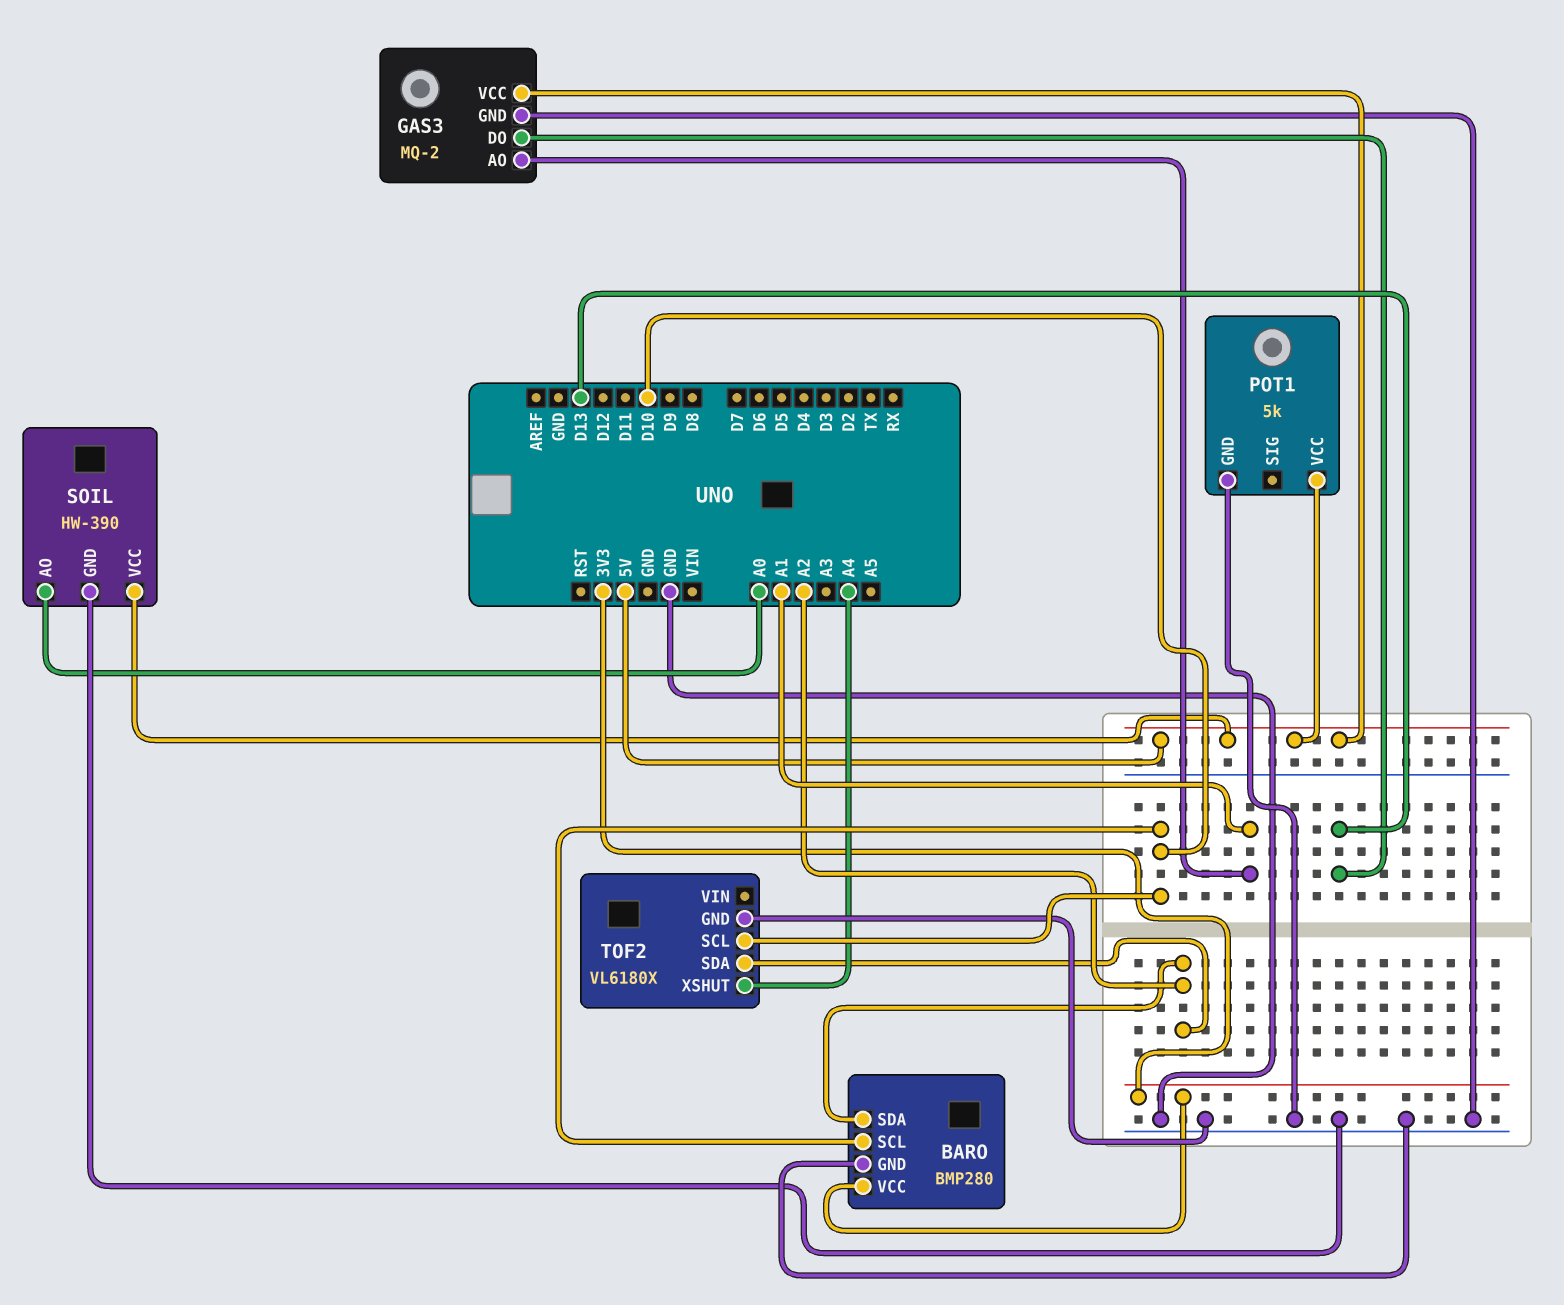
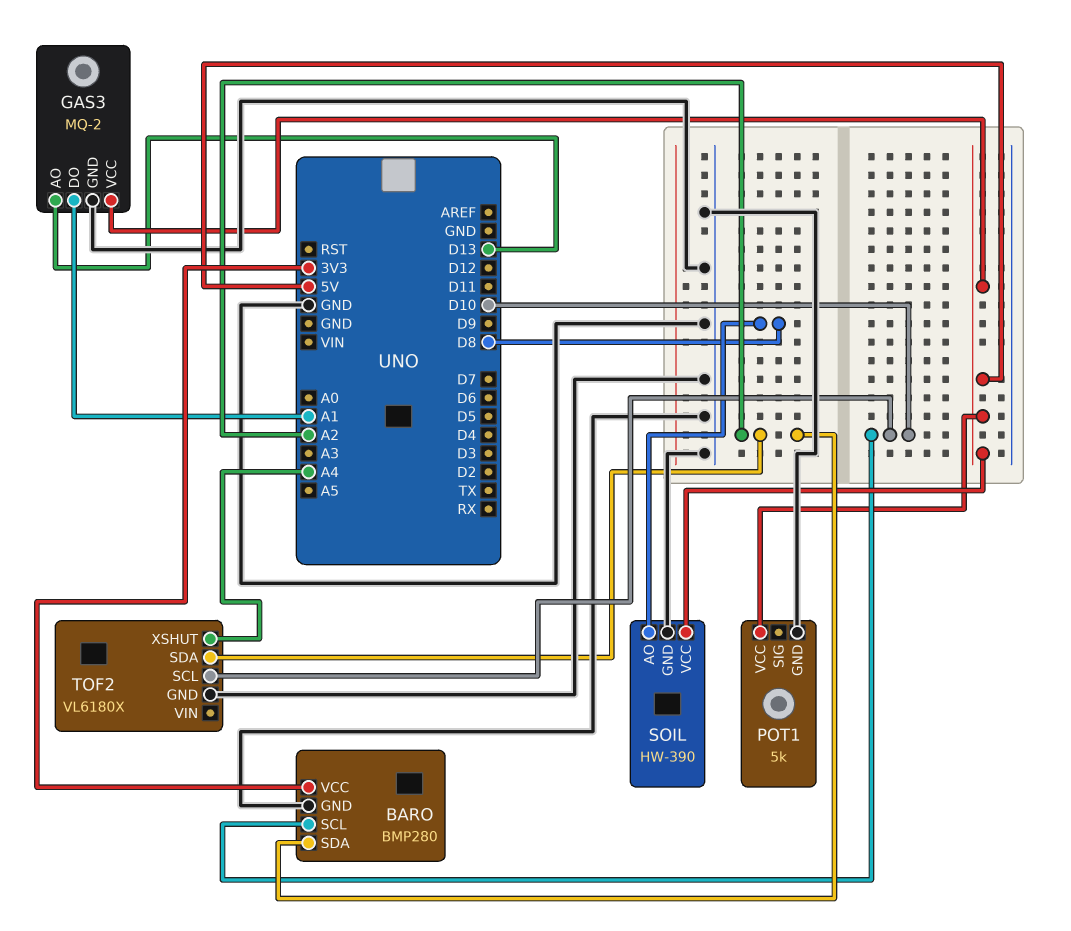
GAS3 pin AO: A1 -> D13
GAS3 pin DO: D13 -> A1
SOIL pin AO: A0 -> D8

